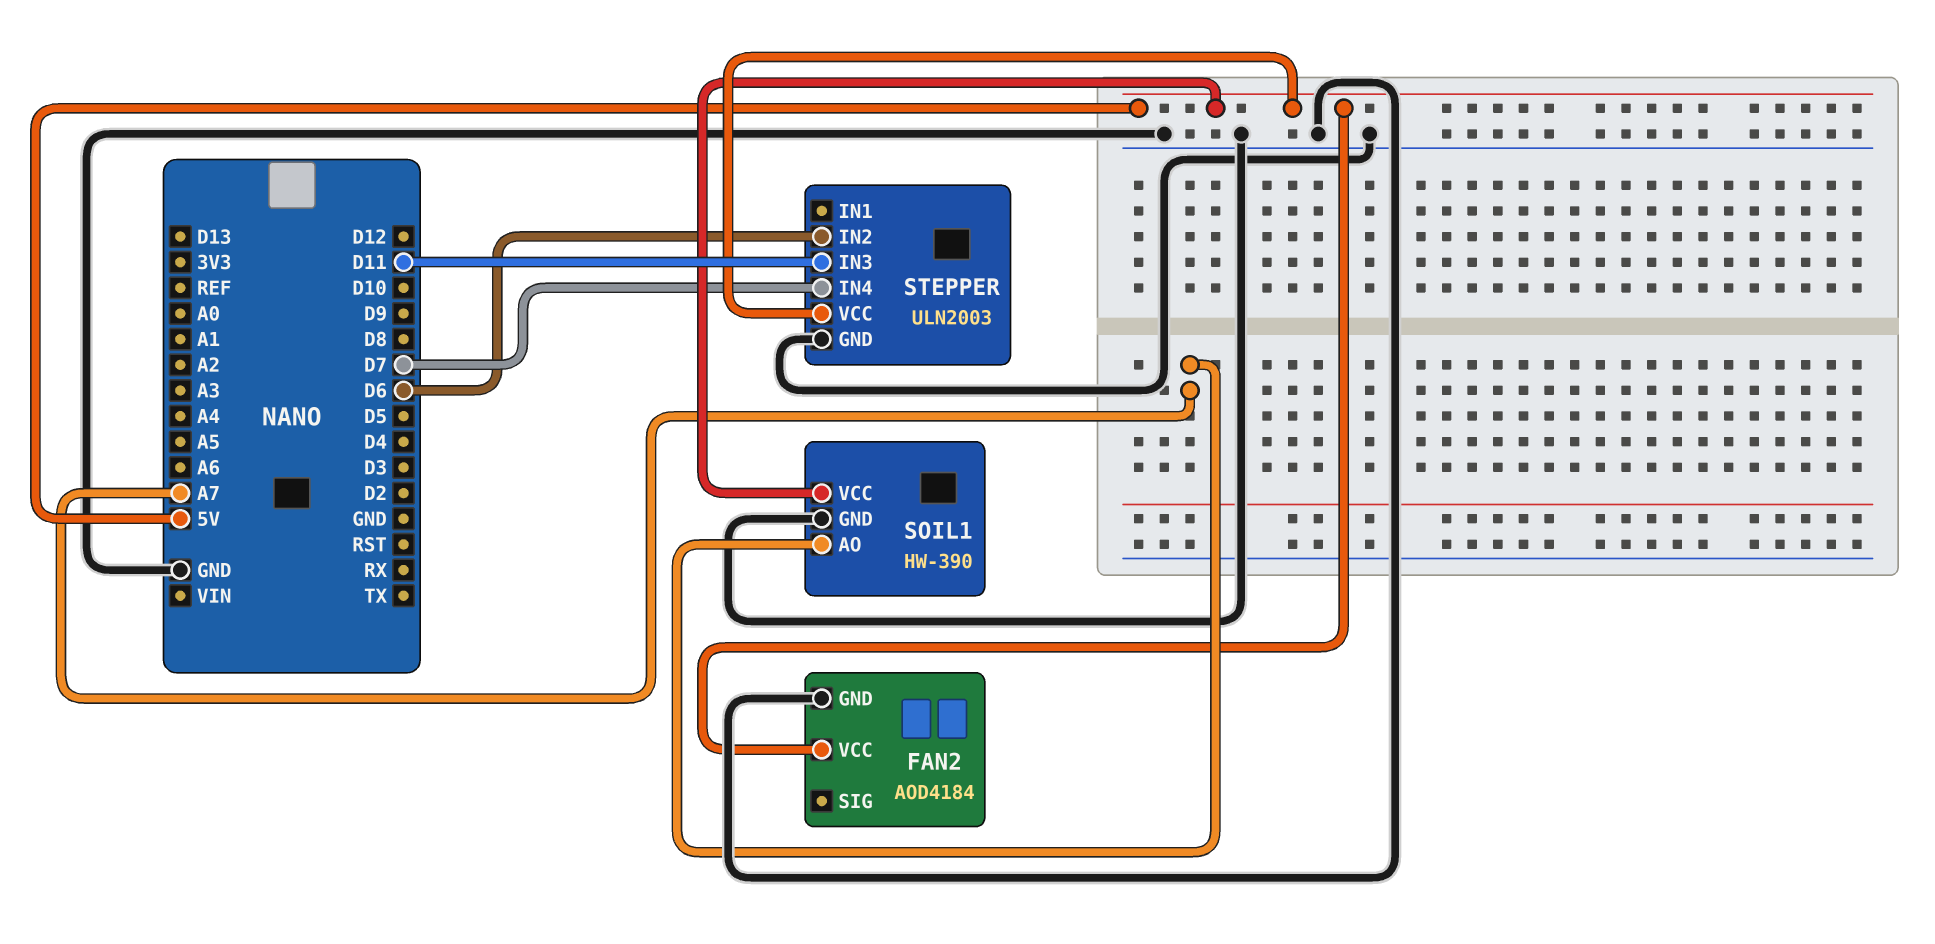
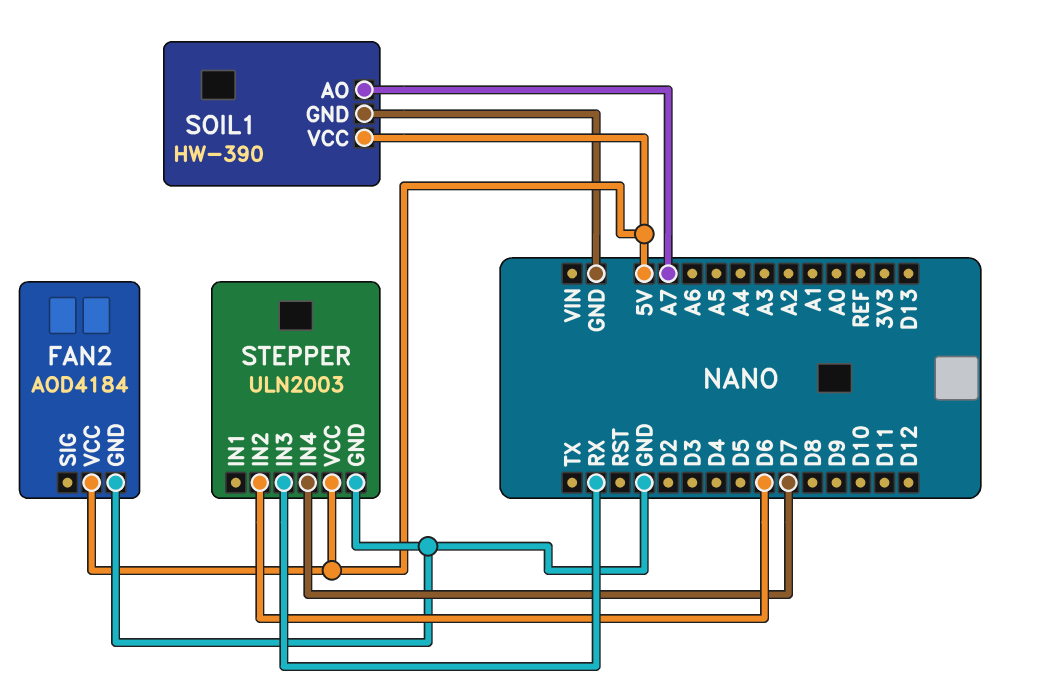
STEPPER pin IN3: D11 -> RX

